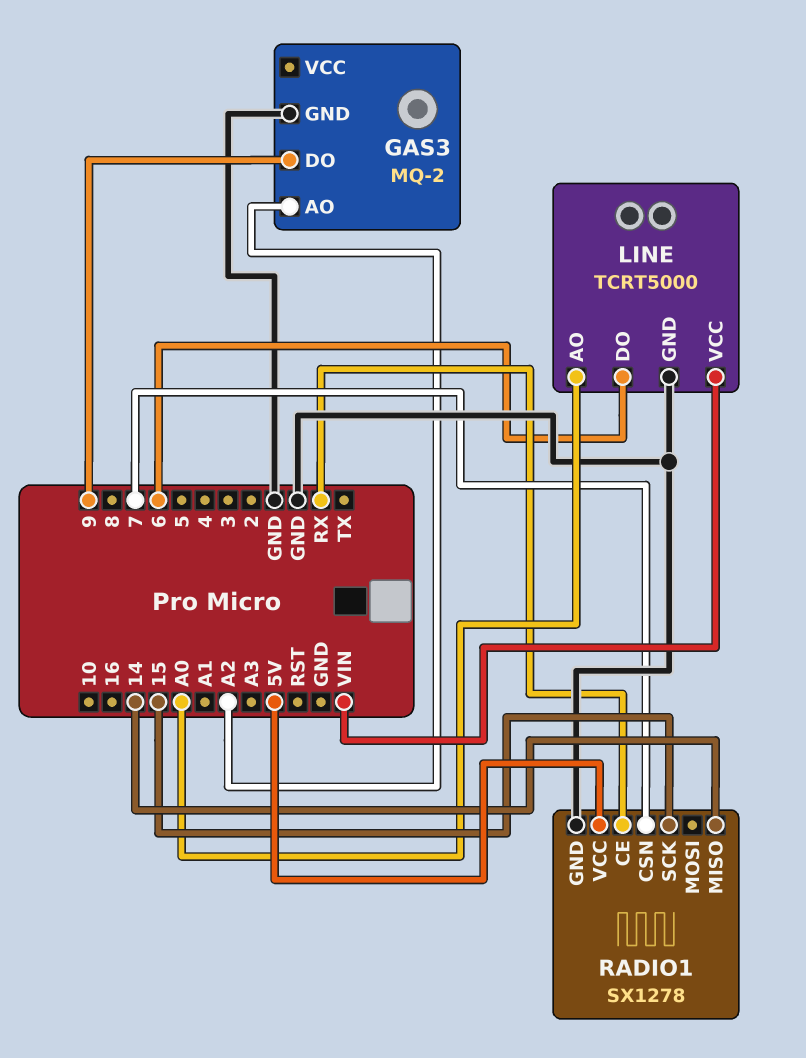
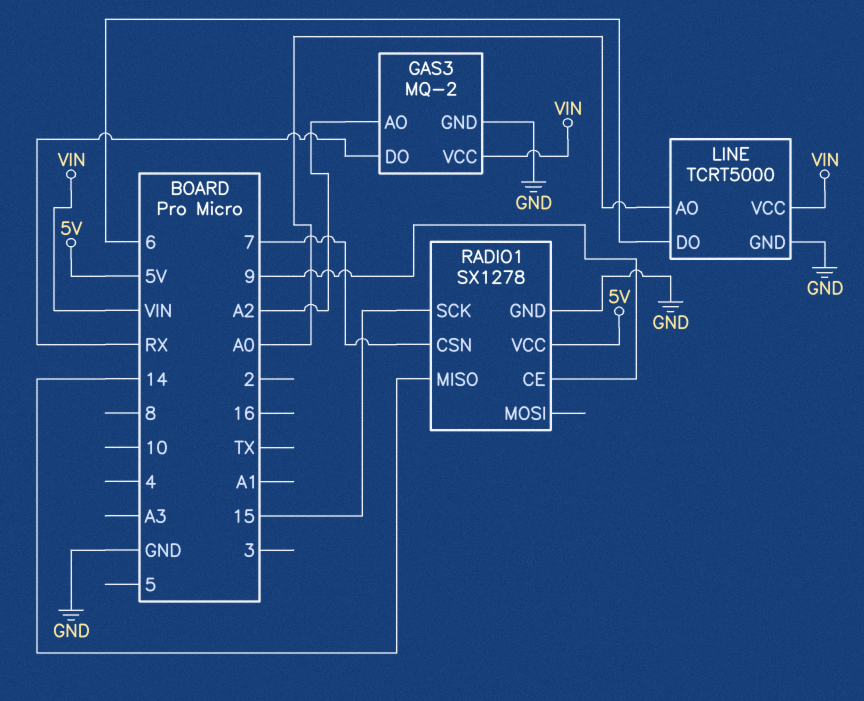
GAS3 pin DO: 9 -> RX
GAS3 pin VCC: none -> VIN
RADIO1 pin CE: RX -> 9

